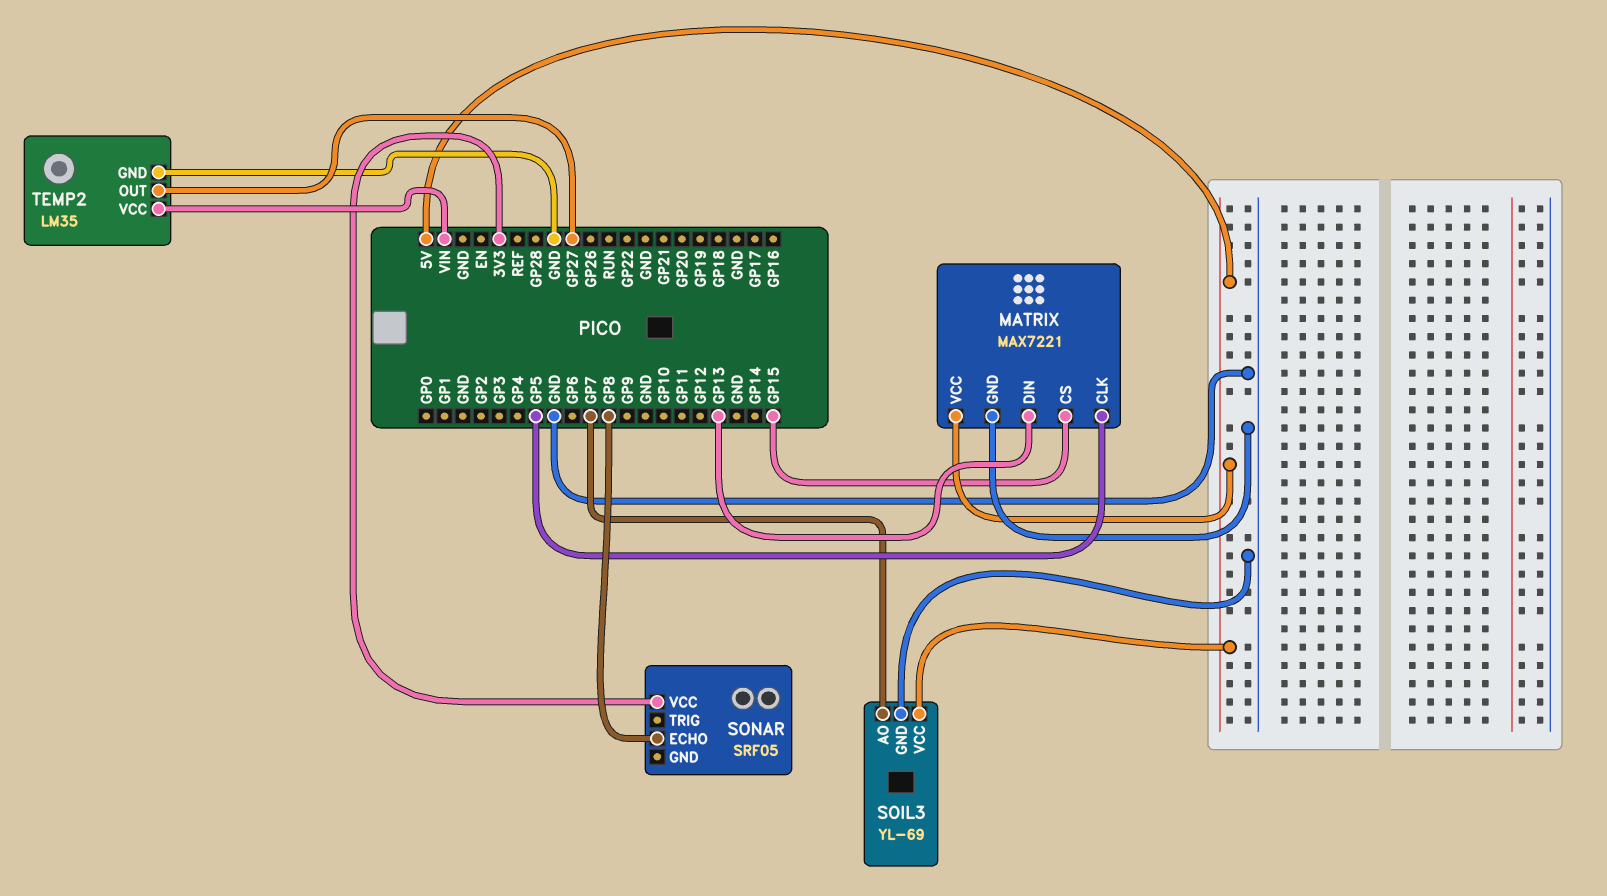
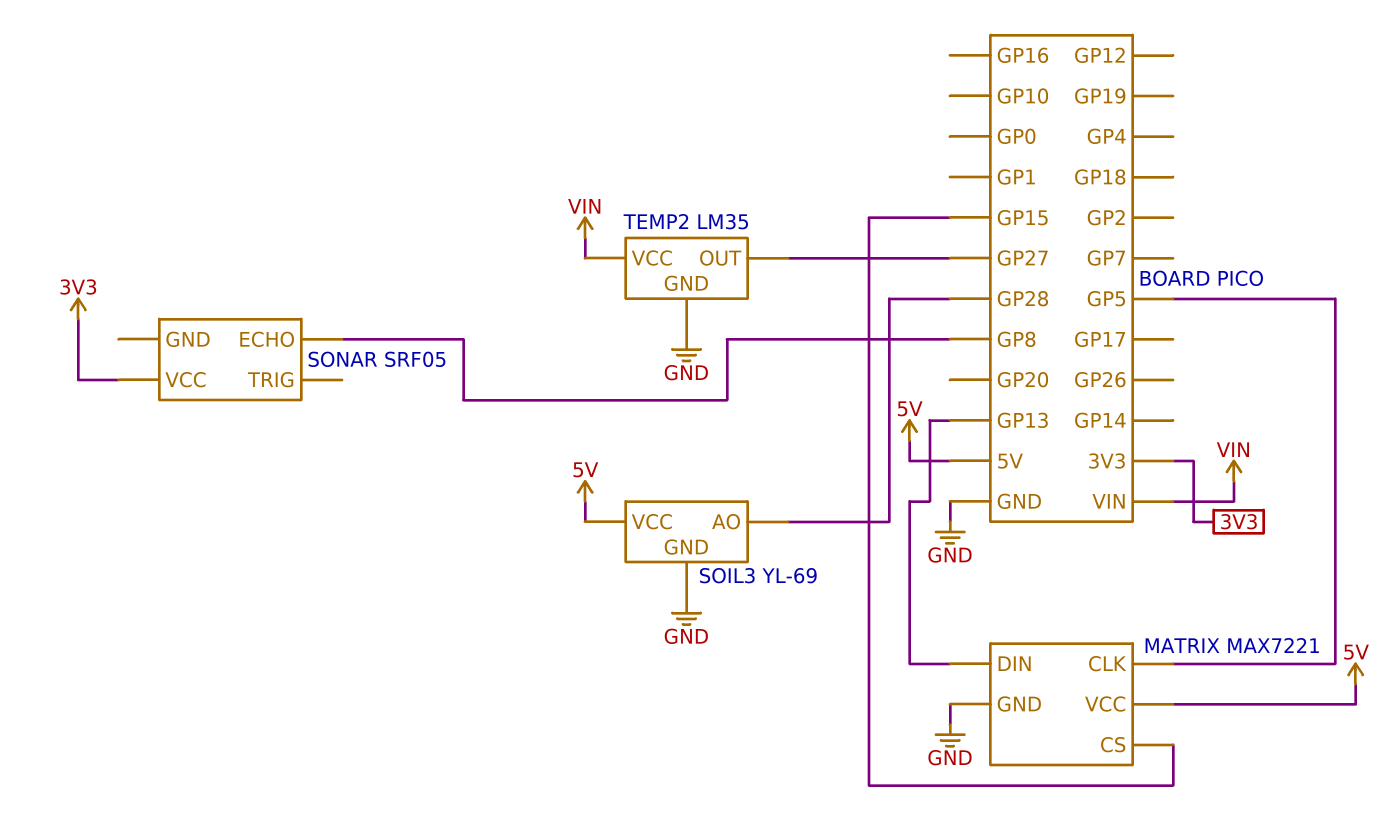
SOIL3 pin AO: GP7 -> GP28

